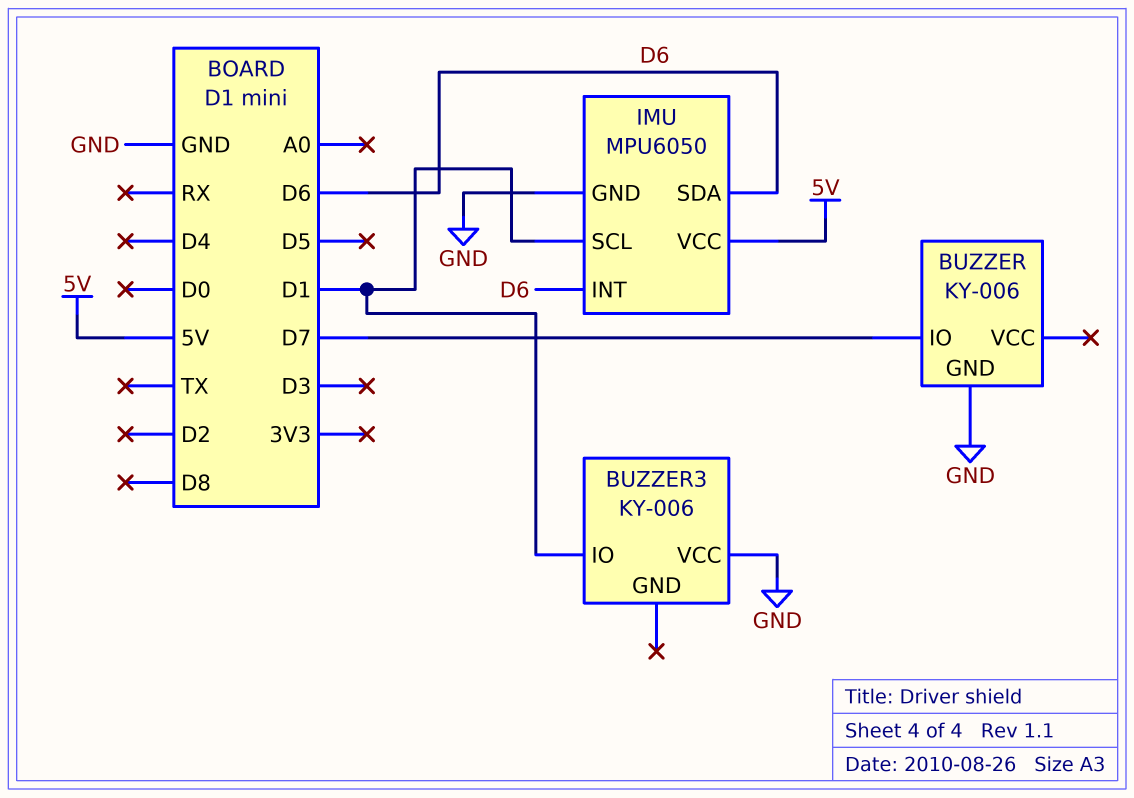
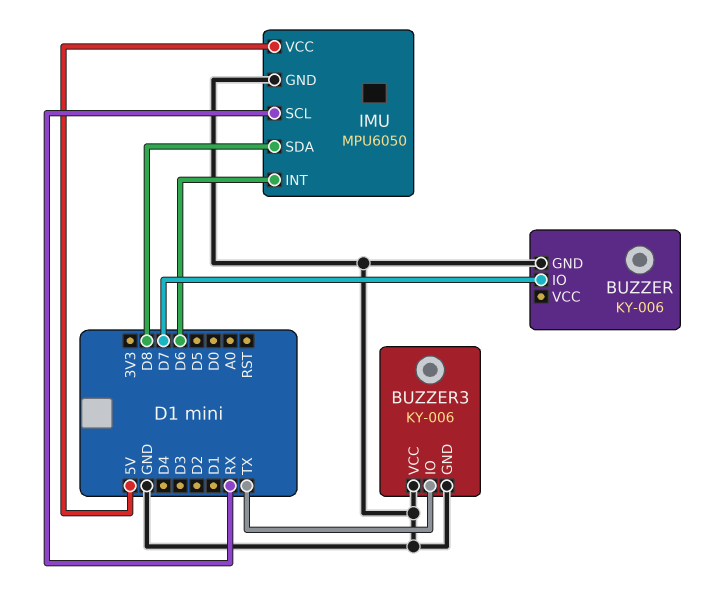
BUZZER3 pin GND: none -> GND
BUZZER3 pin IO: D1 -> TX
IMU pin SCL: D1 -> RX
IMU pin SDA: D6 -> D8

